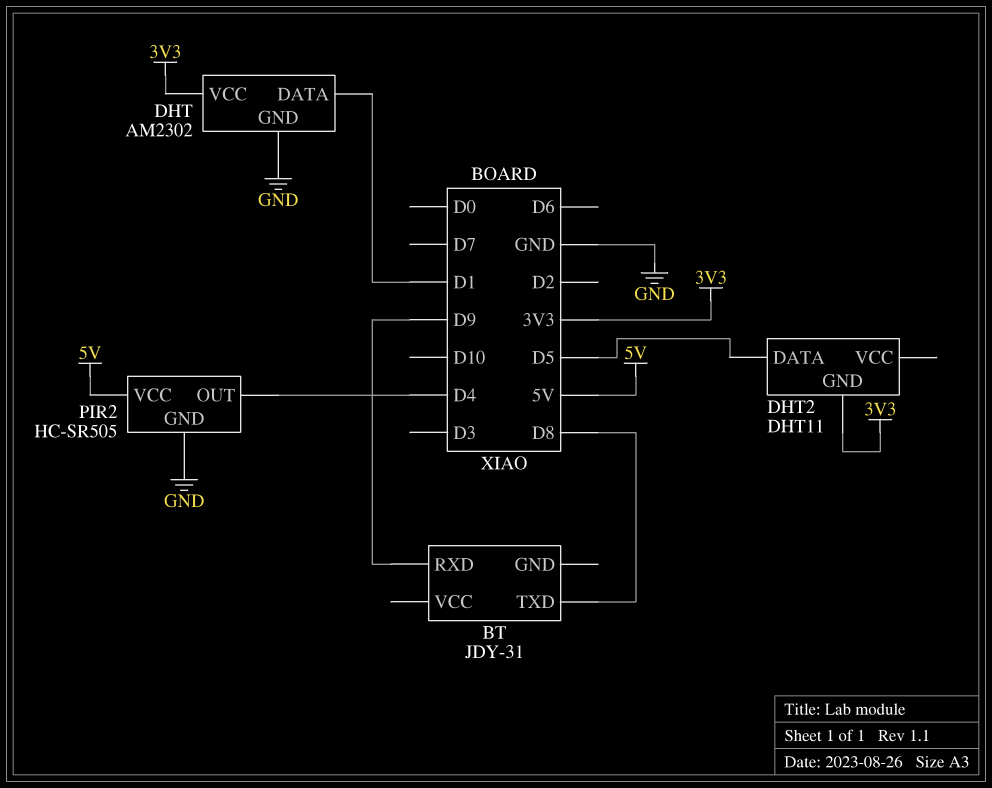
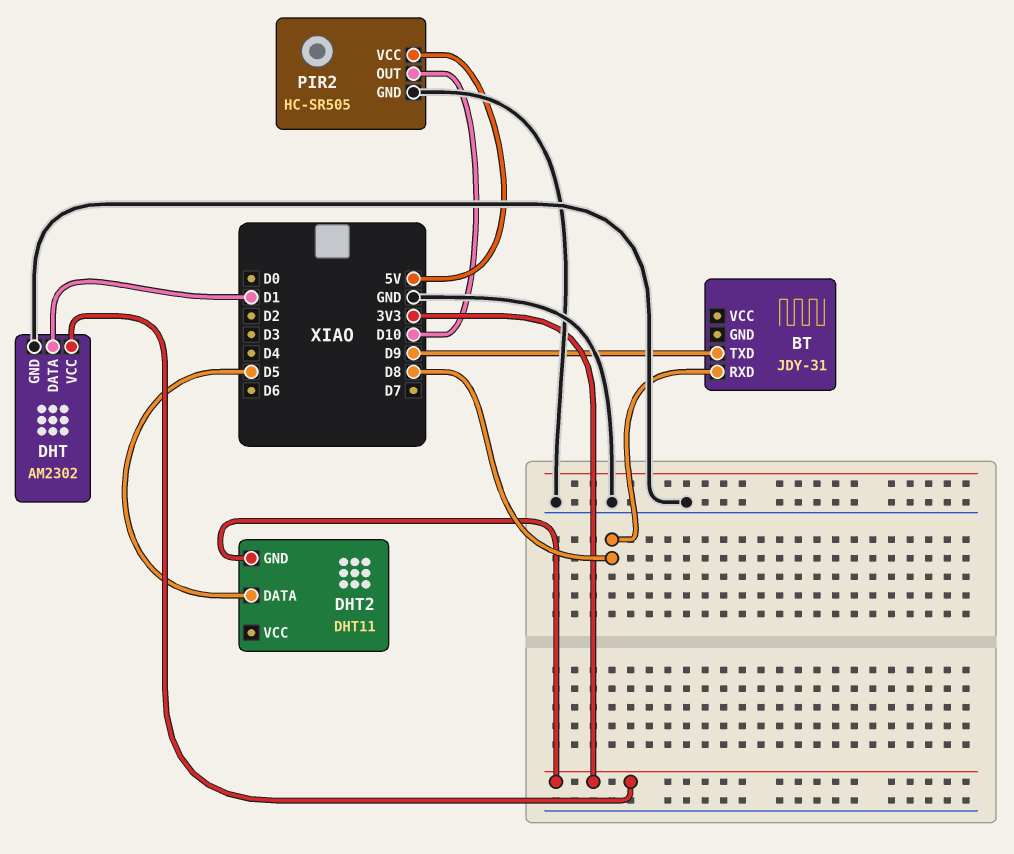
BT pin RXD: D9 -> D8
BT pin TXD: D8 -> D9
PIR2 pin OUT: D4 -> D10

